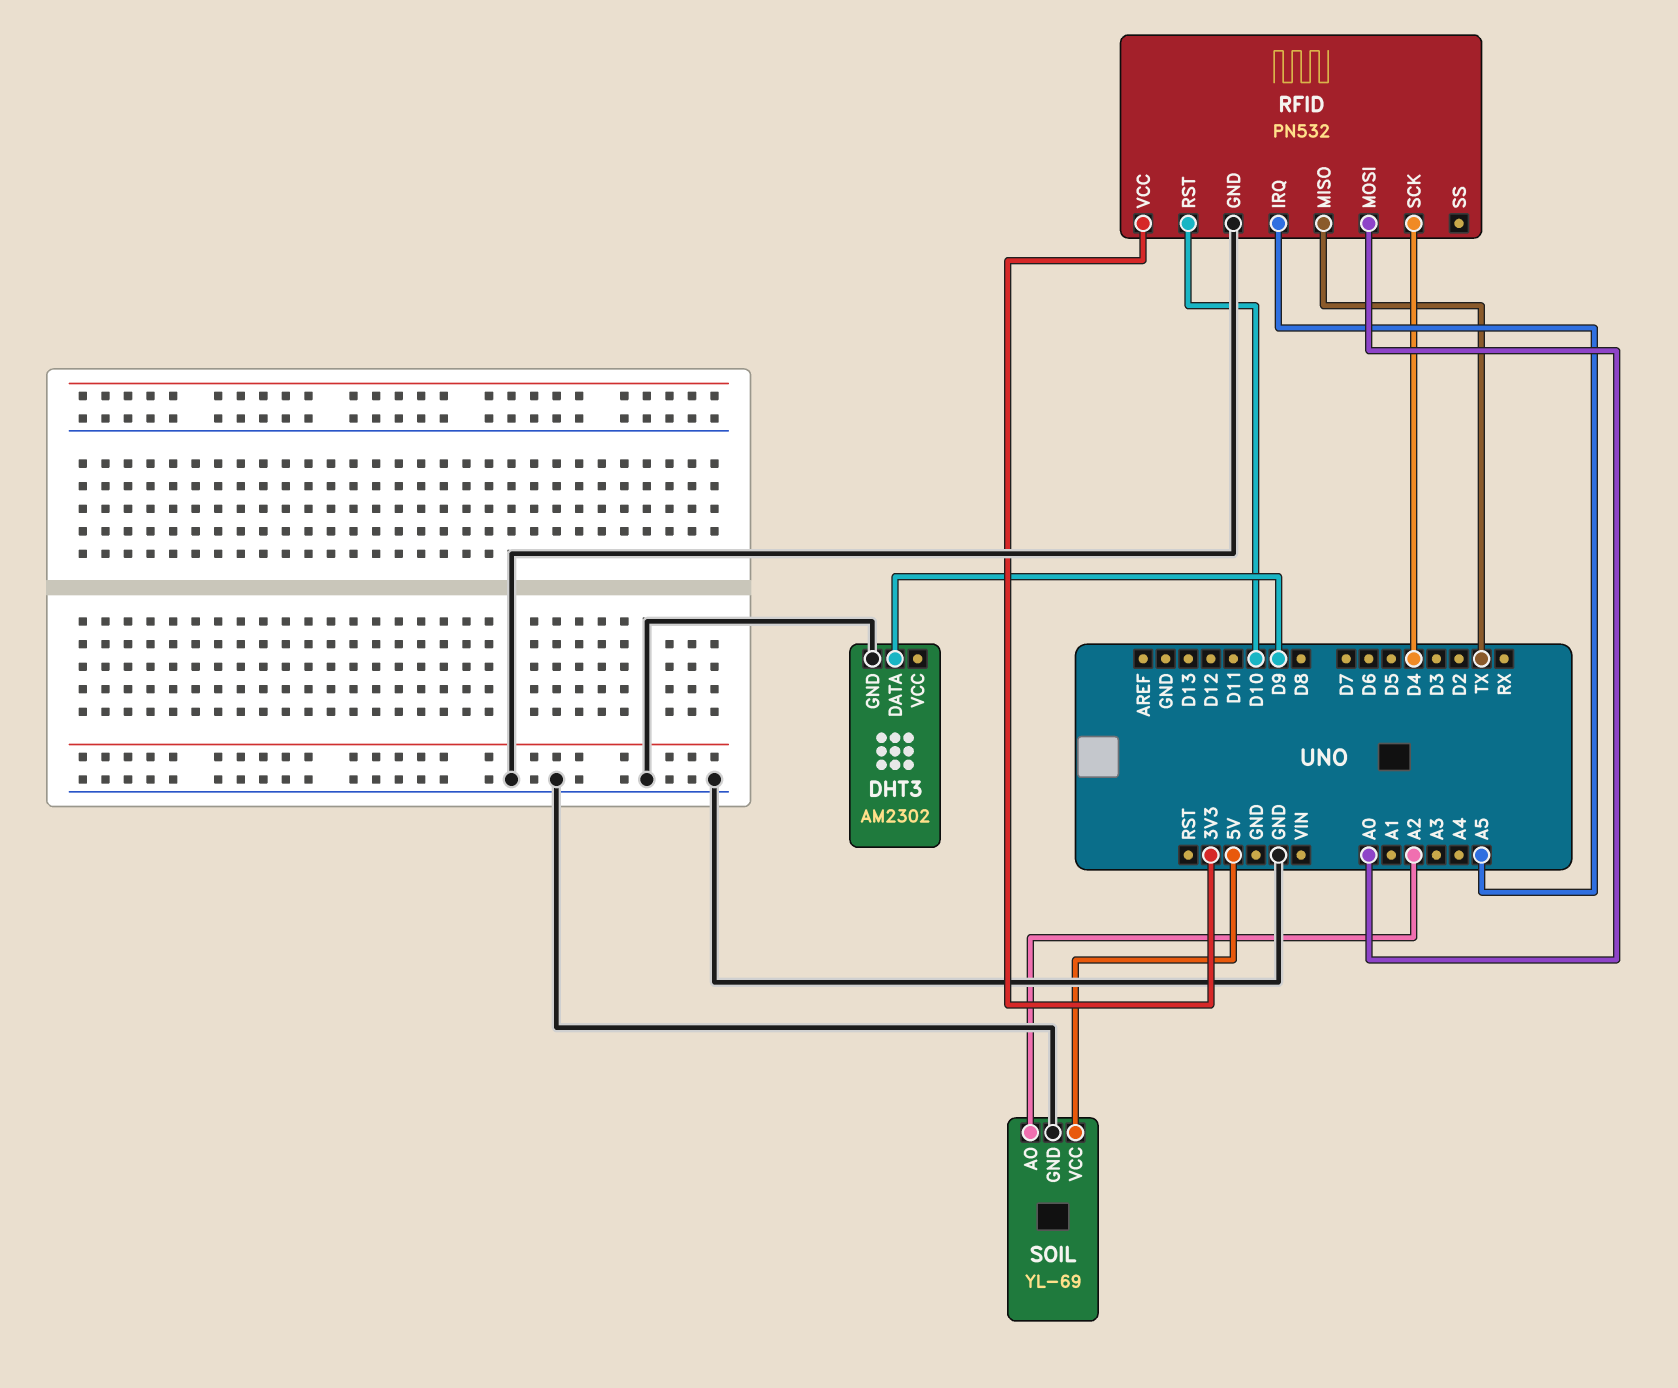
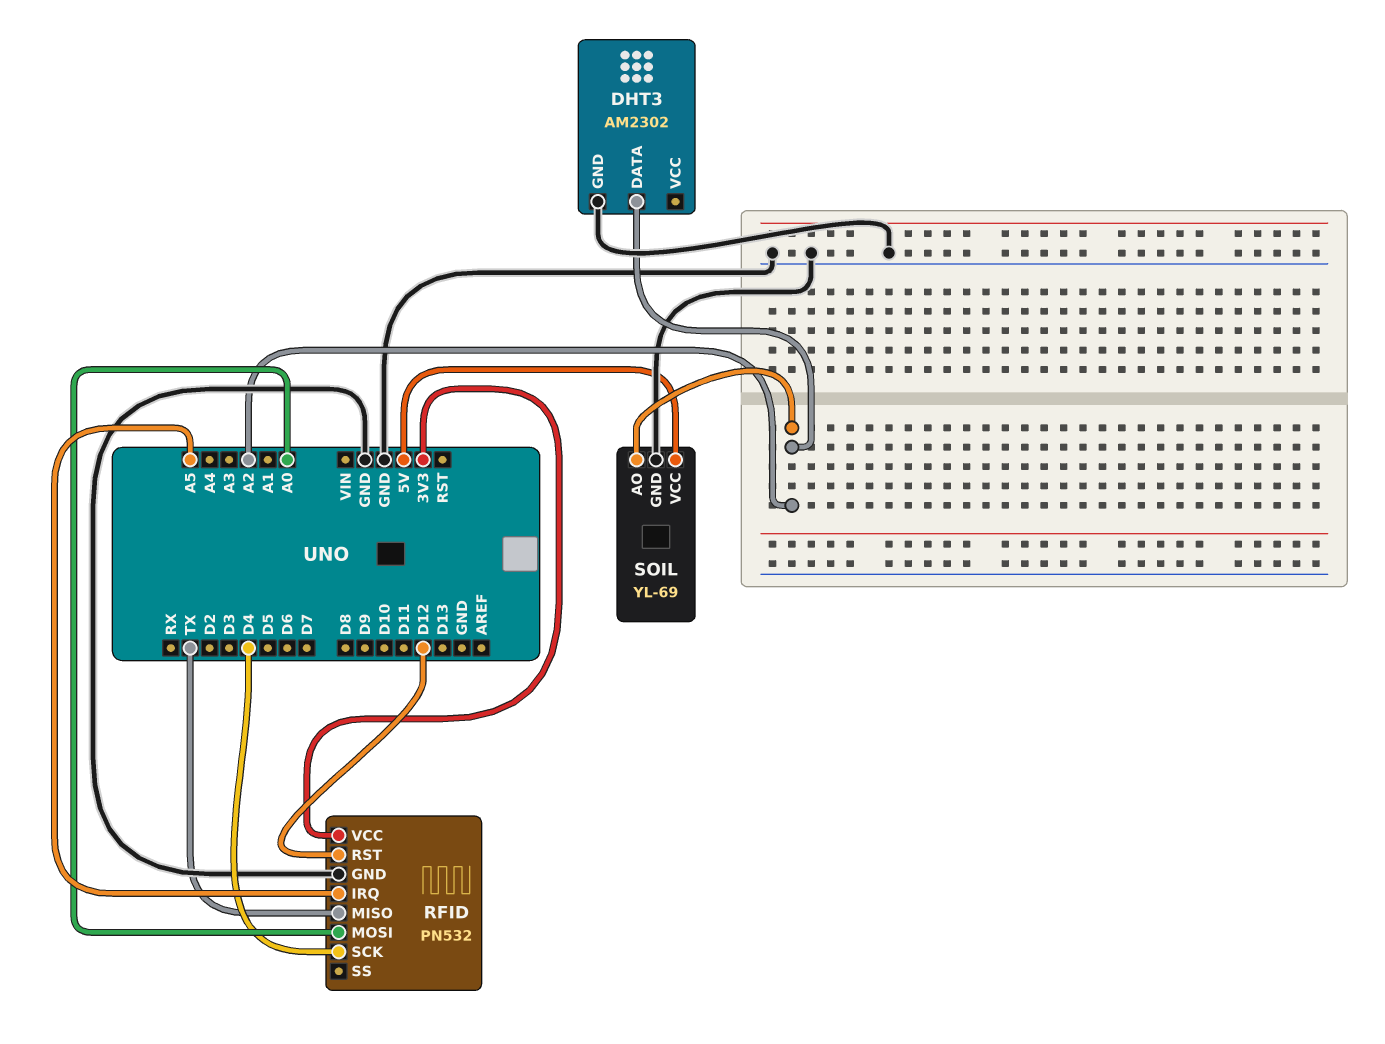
DHT3 pin DATA: D9 -> A2
RFID pin RST: D10 -> D12

